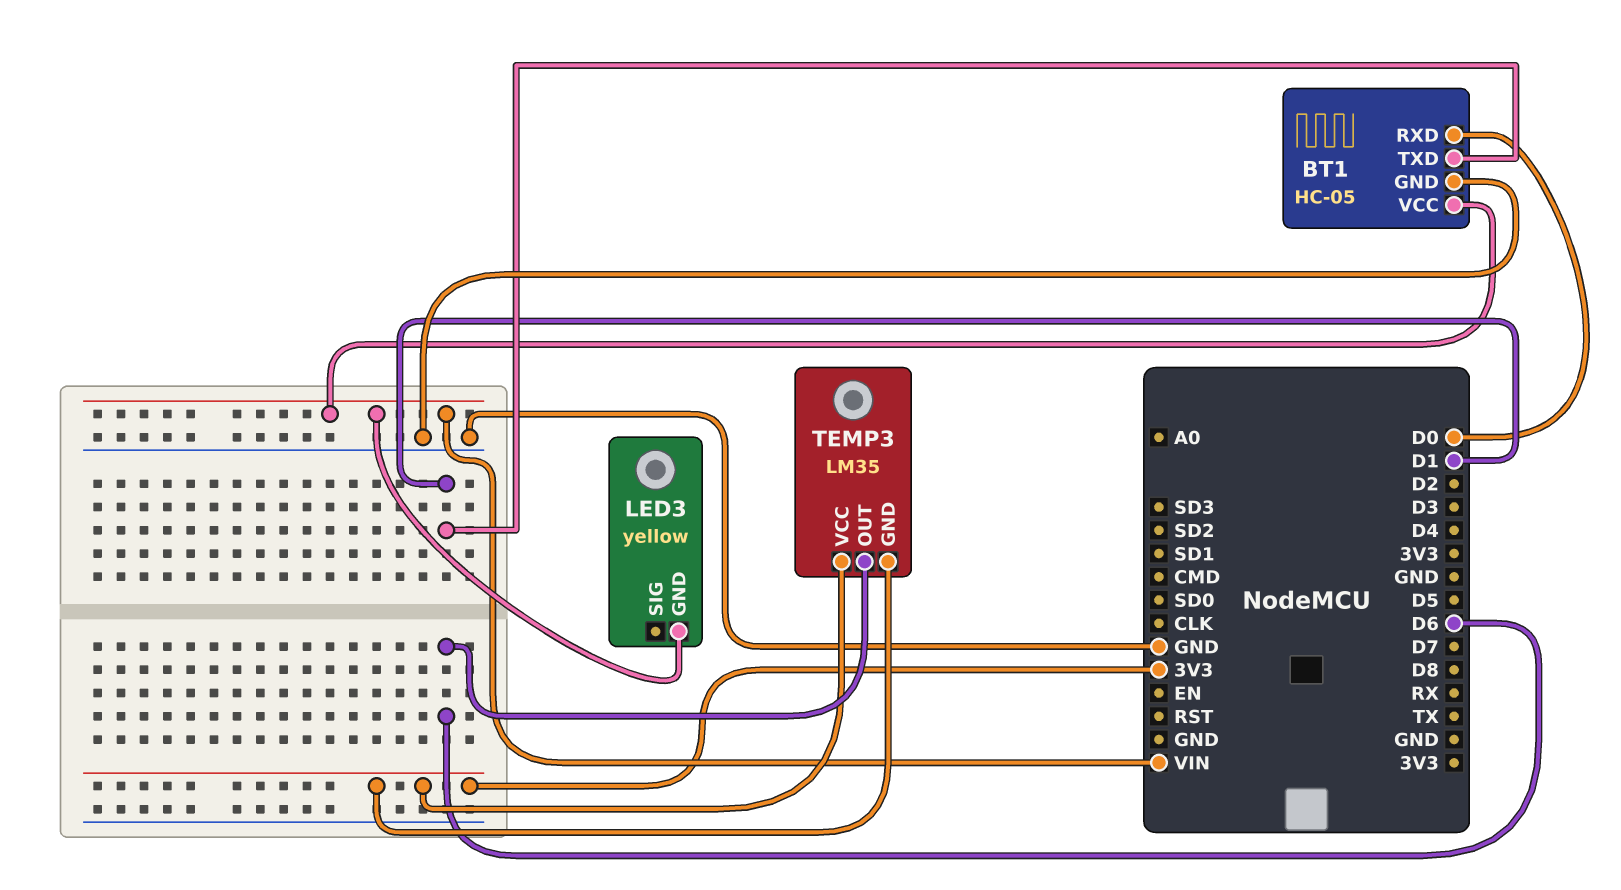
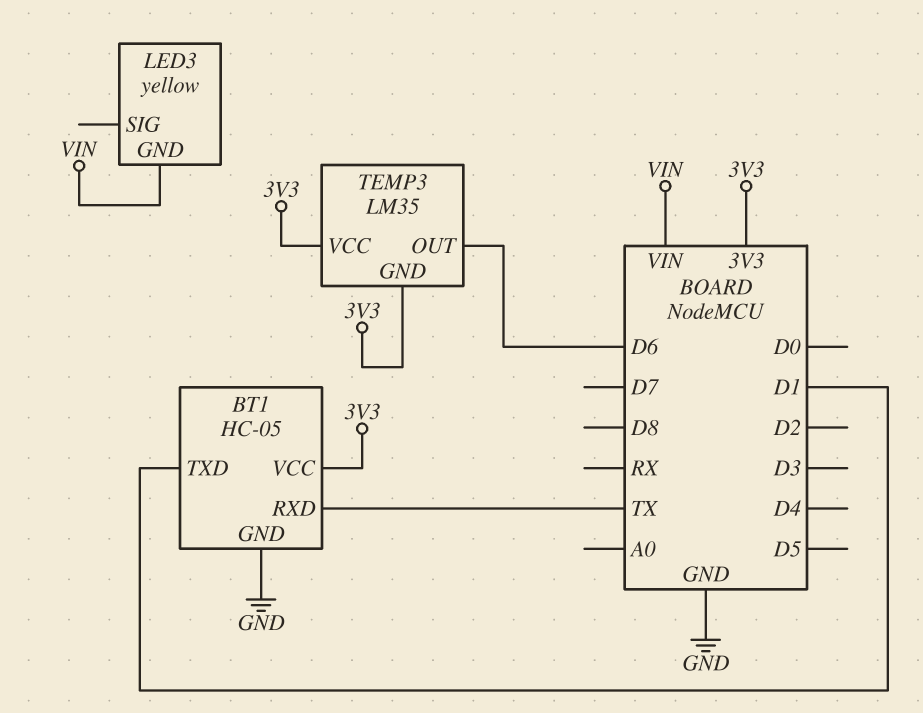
BT1 pin RXD: D0 -> TX
BT1 pin VCC: VIN -> 3V3

